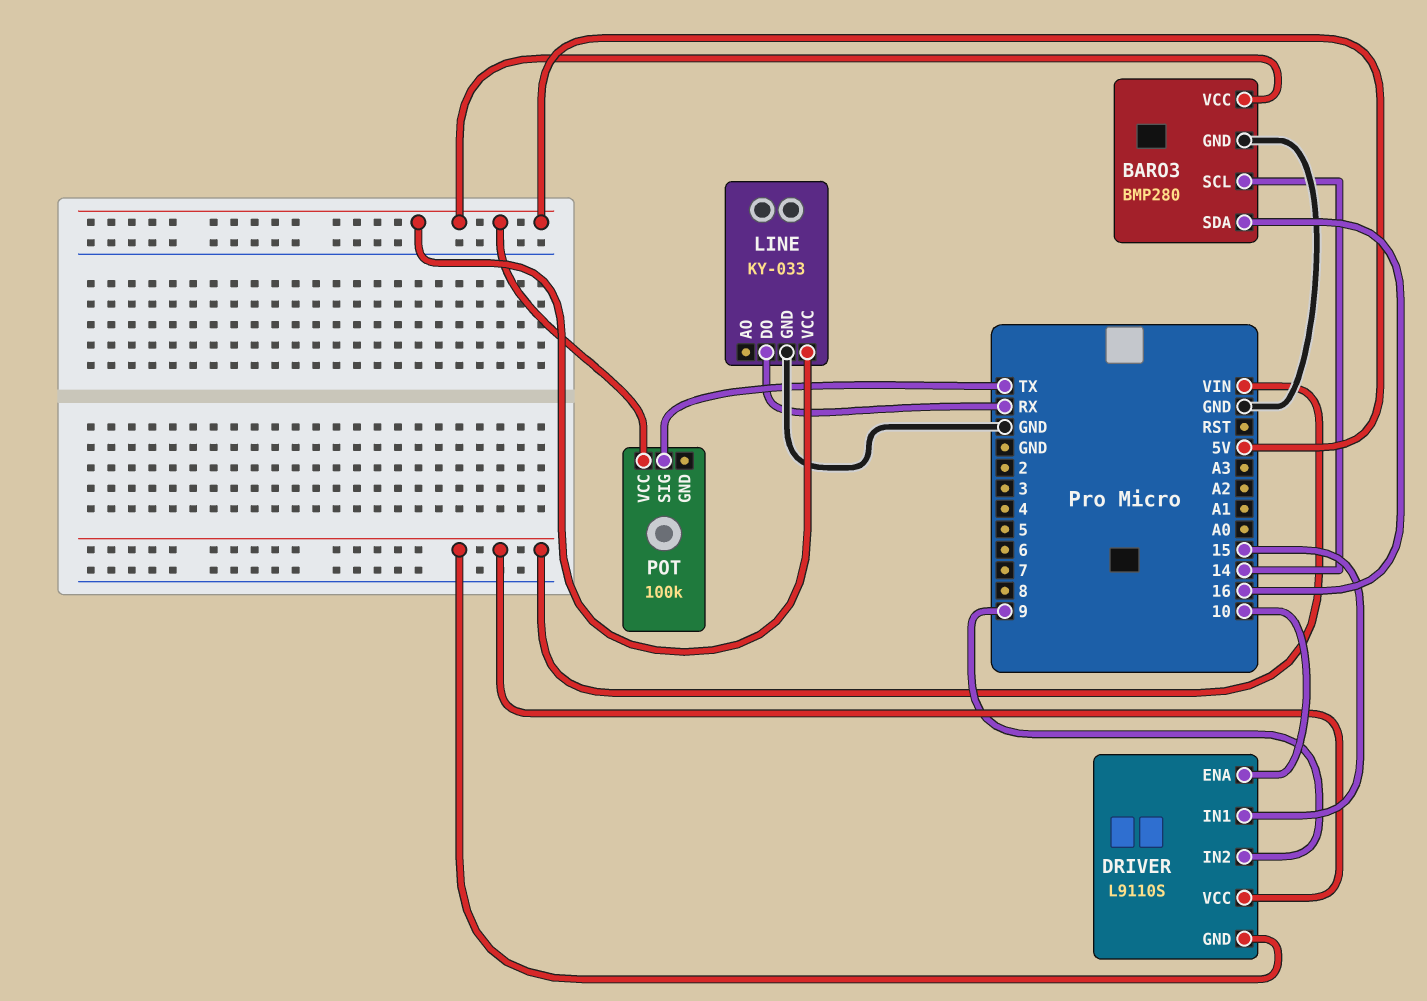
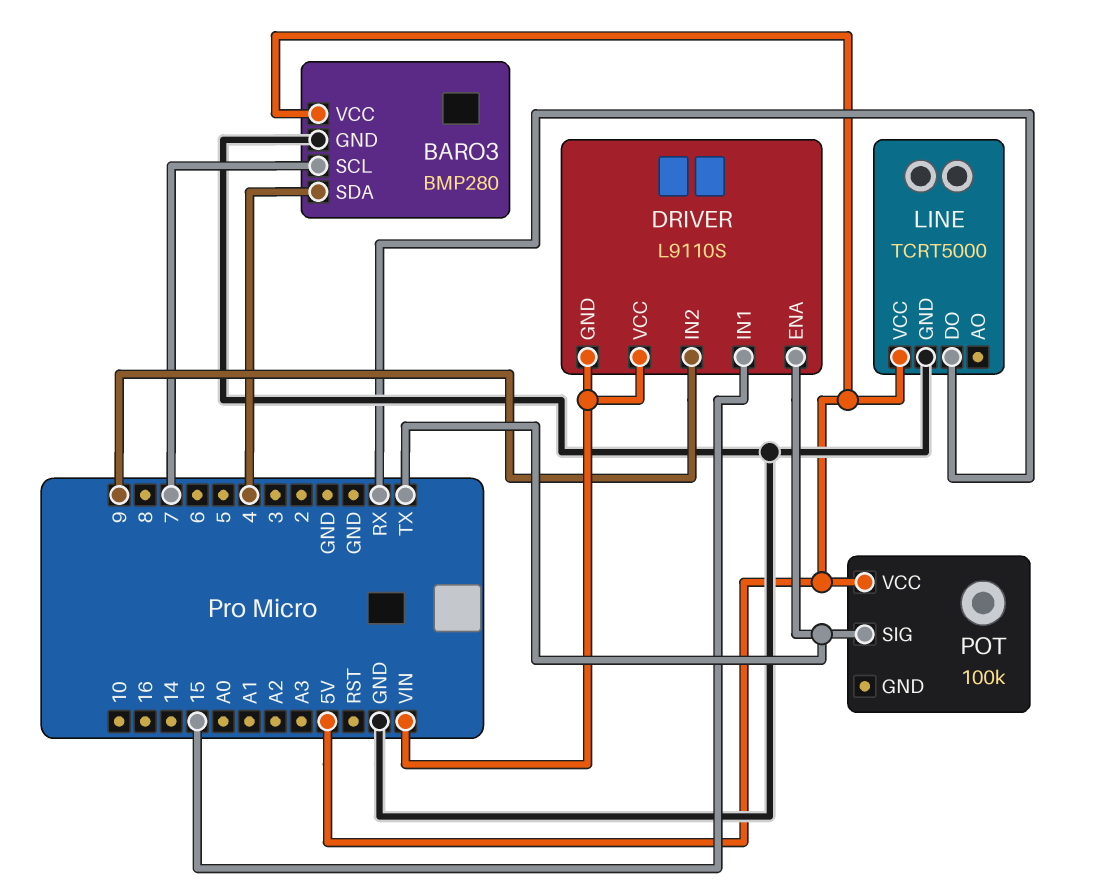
BARO3 pin SCL: 14 -> 7
BARO3 pin SDA: 16 -> 4
DRIVER pin ENA: 10 -> TX
LINE: KY-033 -> TCRT5000

